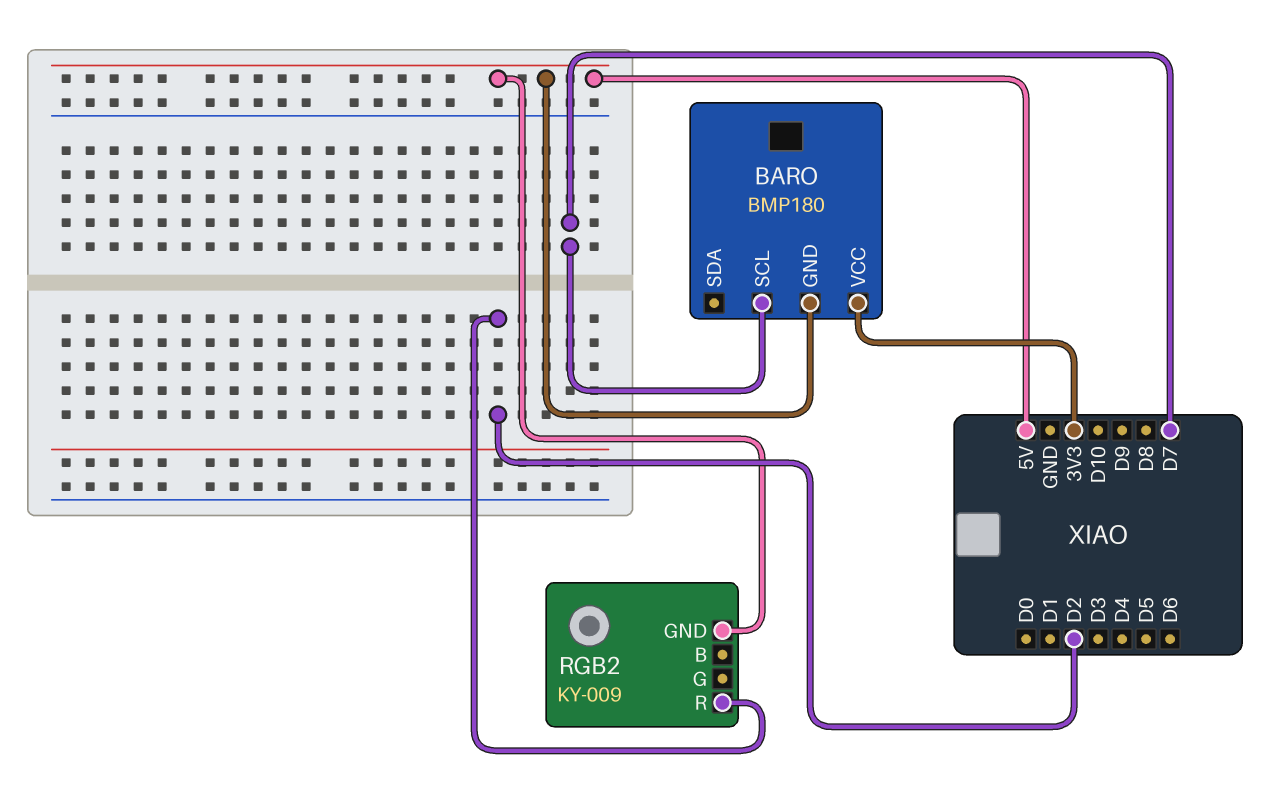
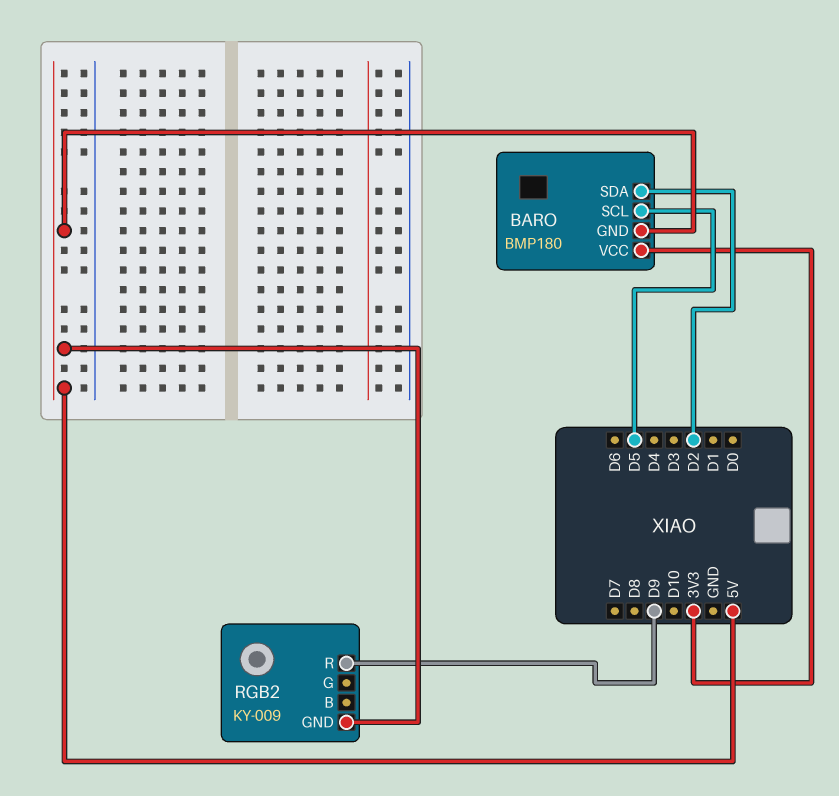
BARO pin SCL: D7 -> D5
BARO pin SDA: none -> D2
RGB2 pin R: D2 -> D9

